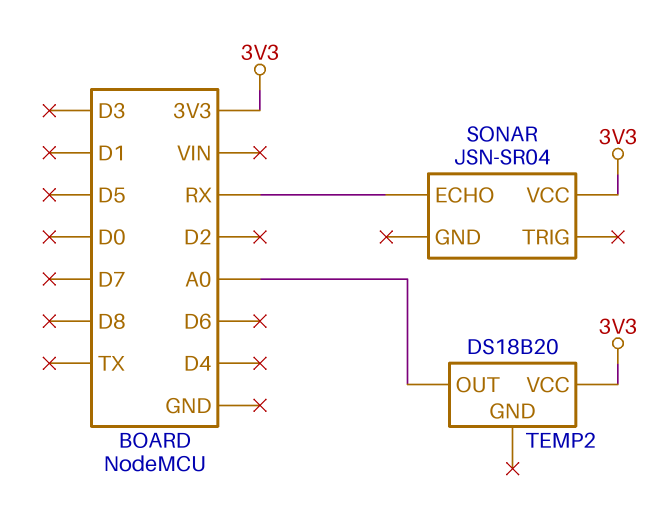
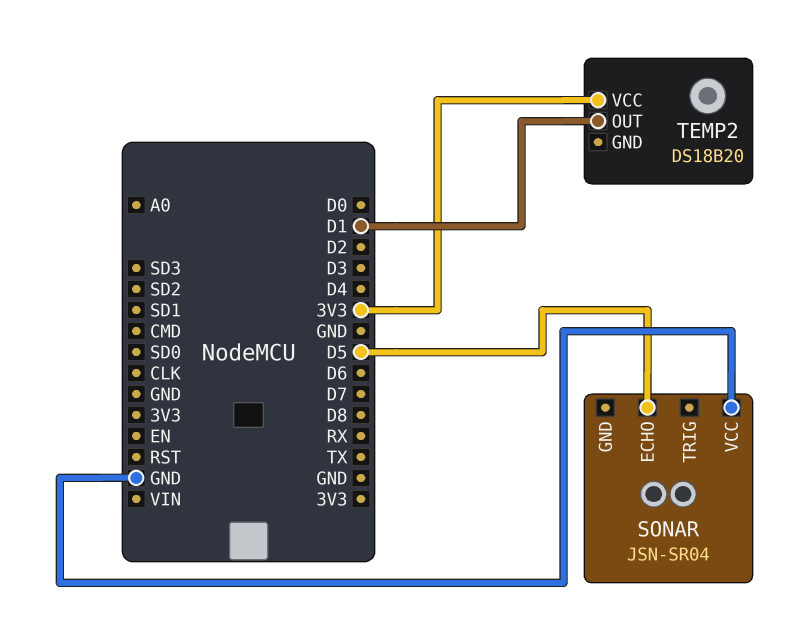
SONAR pin ECHO: RX -> D5
SONAR pin VCC: 3V3 -> GND
TEMP2 pin OUT: A0 -> D1

